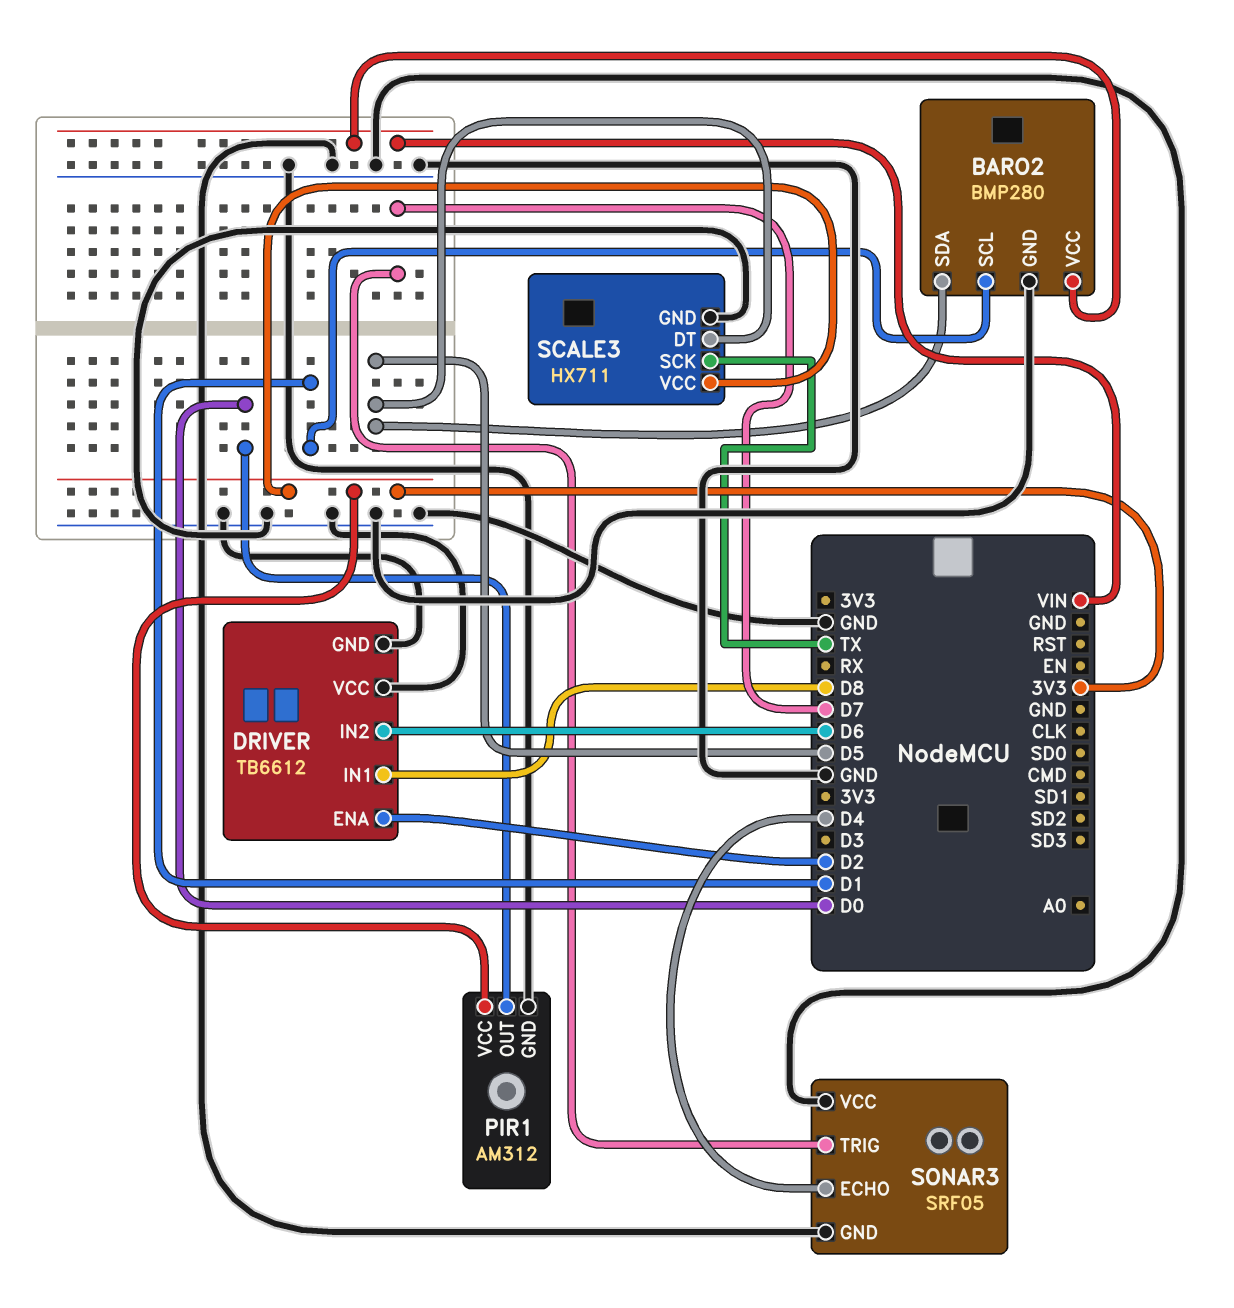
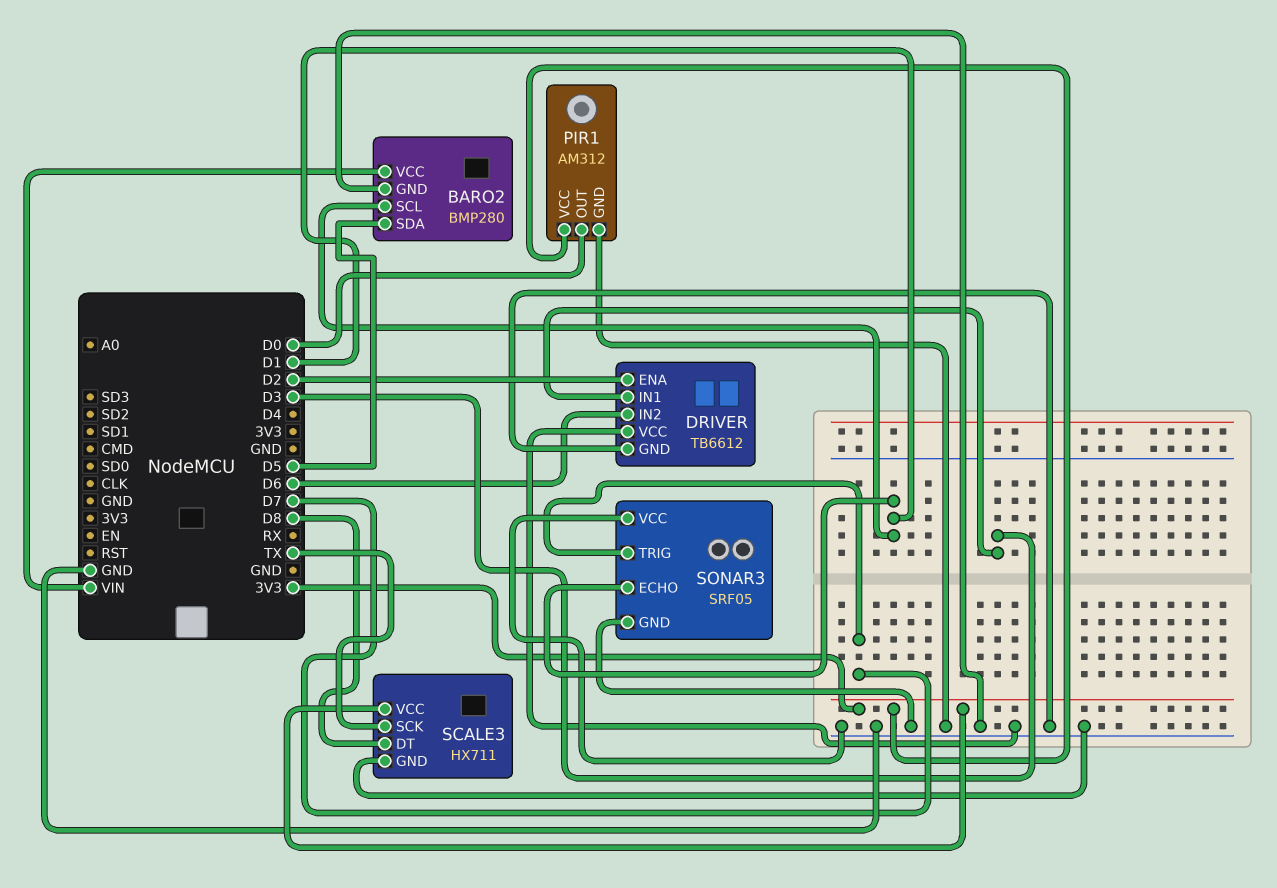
DRIVER pin IN1: D8 -> D3
SCALE3 pin DT: D5 -> D8
SONAR3 pin ECHO: D4 -> D1

